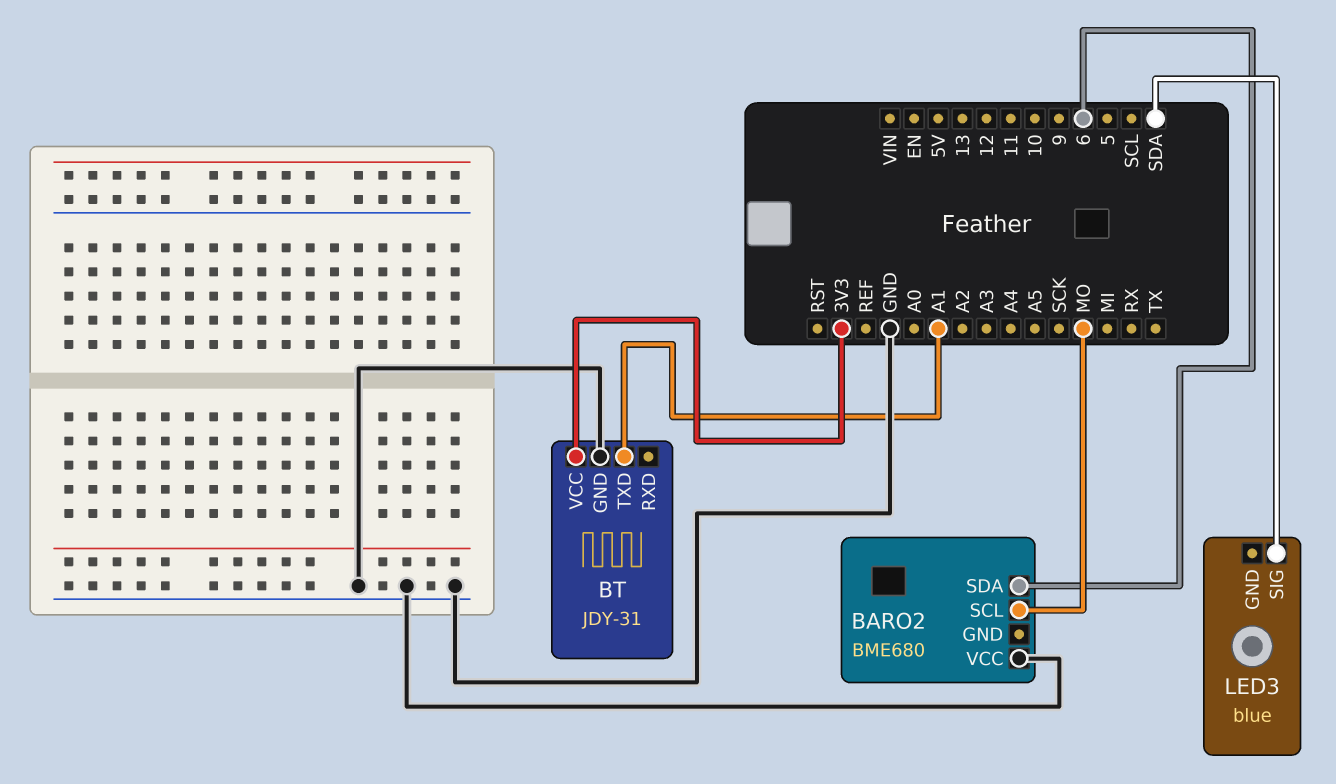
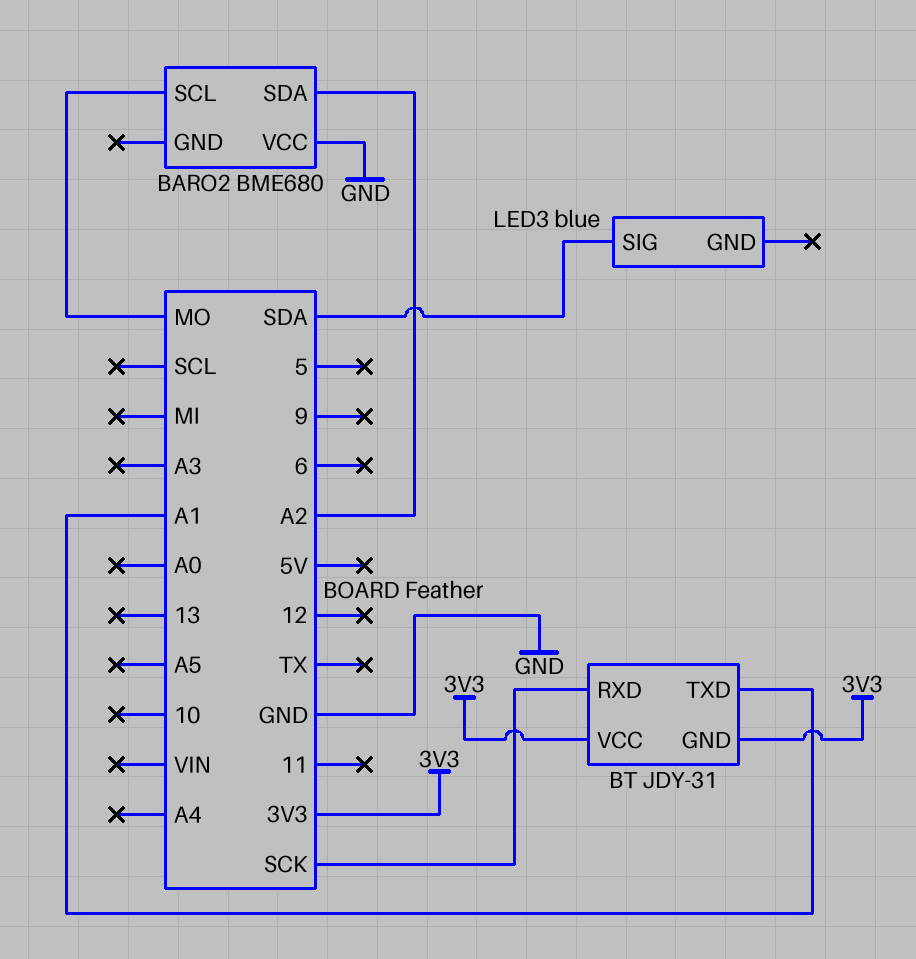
BARO2 pin SDA: 6 -> A2
BT pin GND: GND -> 3V3
BT pin RXD: none -> SCK

